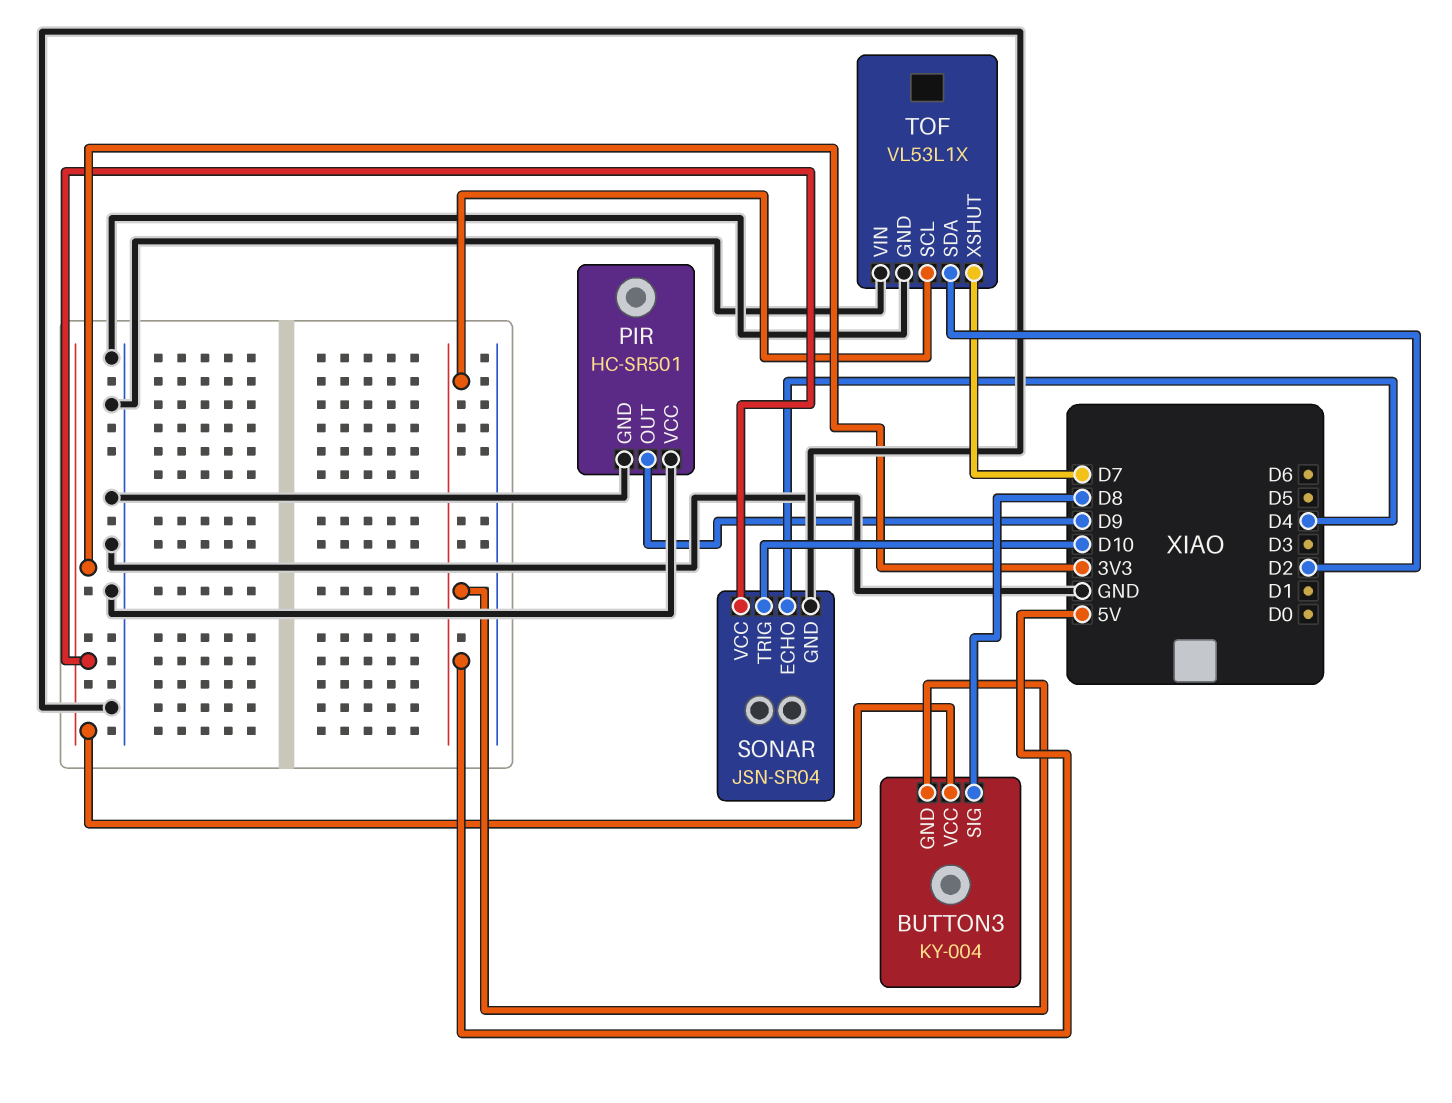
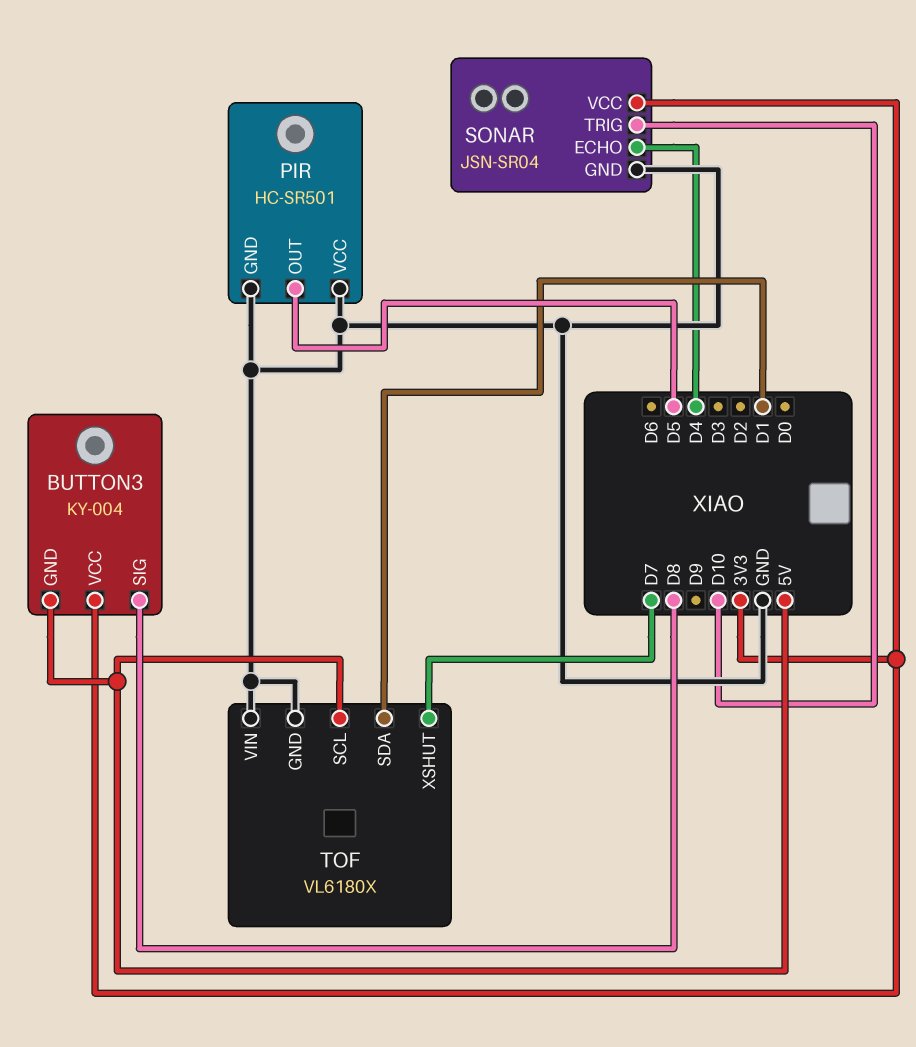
PIR pin OUT: D9 -> D5
TOF: VL53L1X -> VL6180X
TOF pin SDA: D2 -> D1

